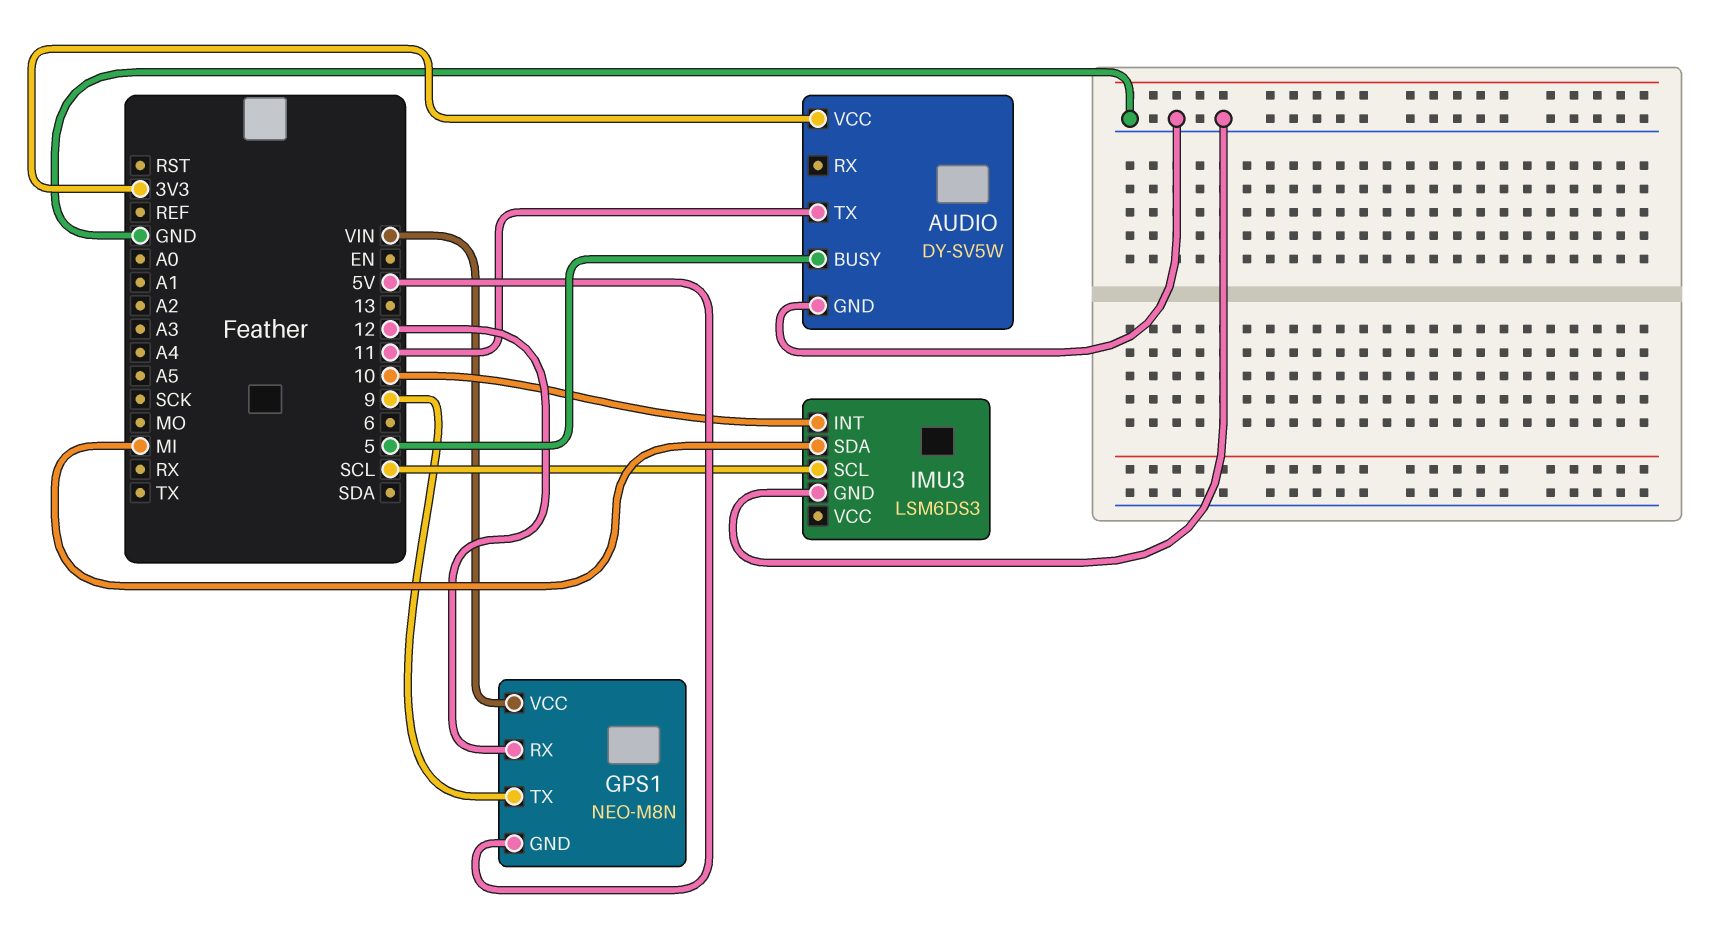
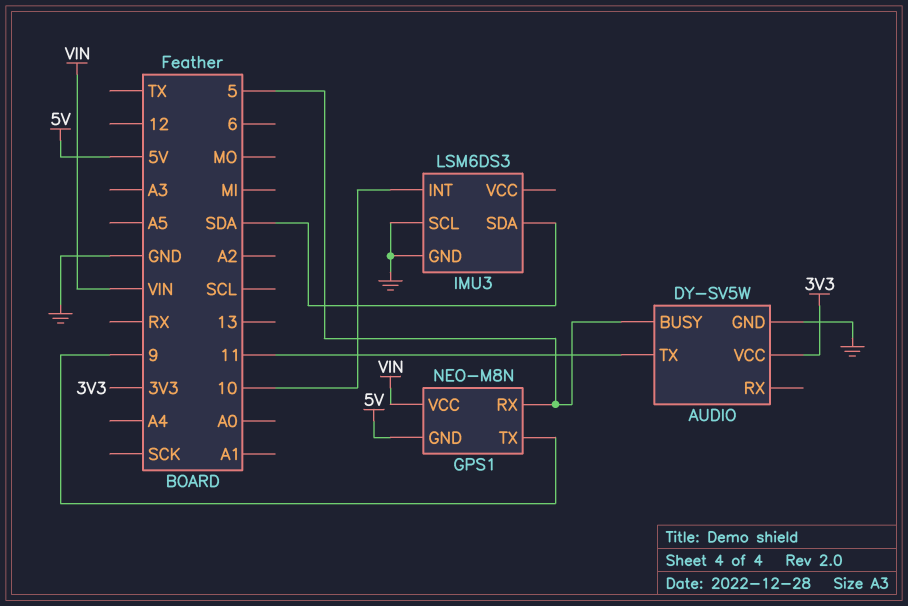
GPS1 pin RX: 12 -> 5
IMU3 pin SCL: SCL -> GND
IMU3 pin SDA: MI -> SDA

